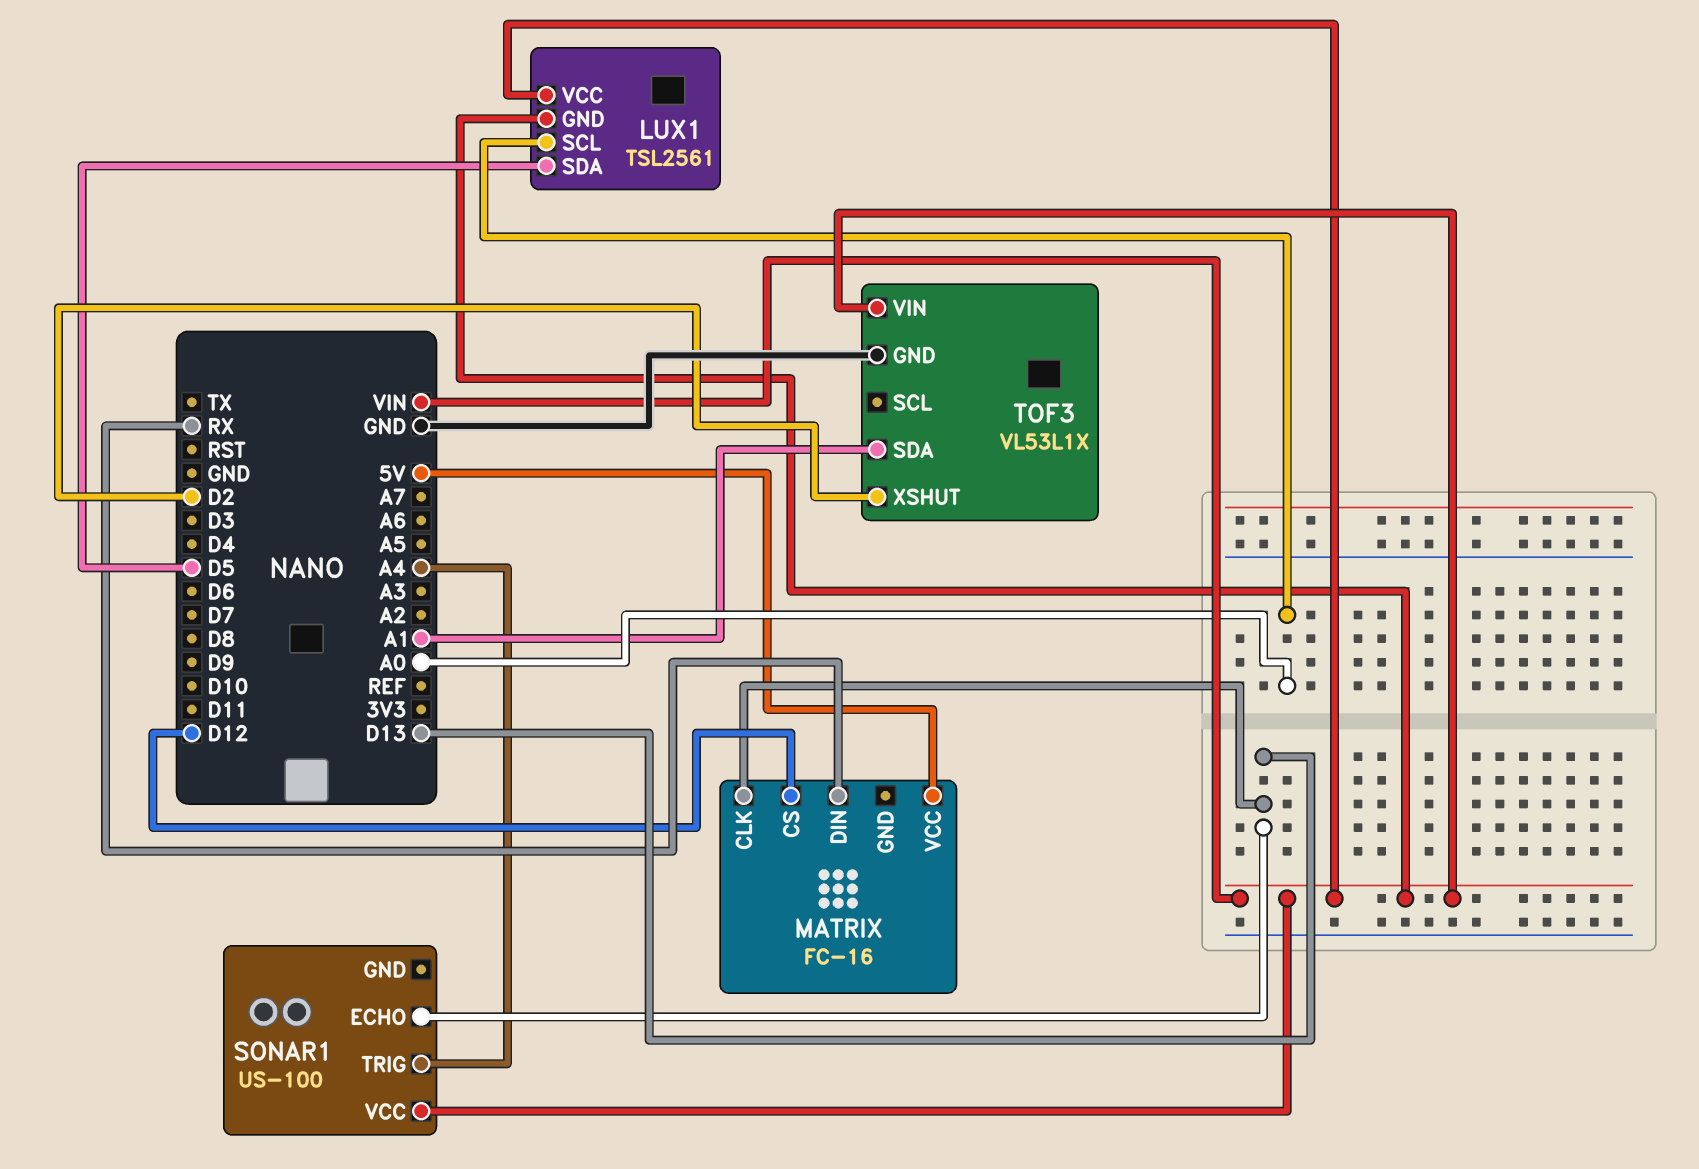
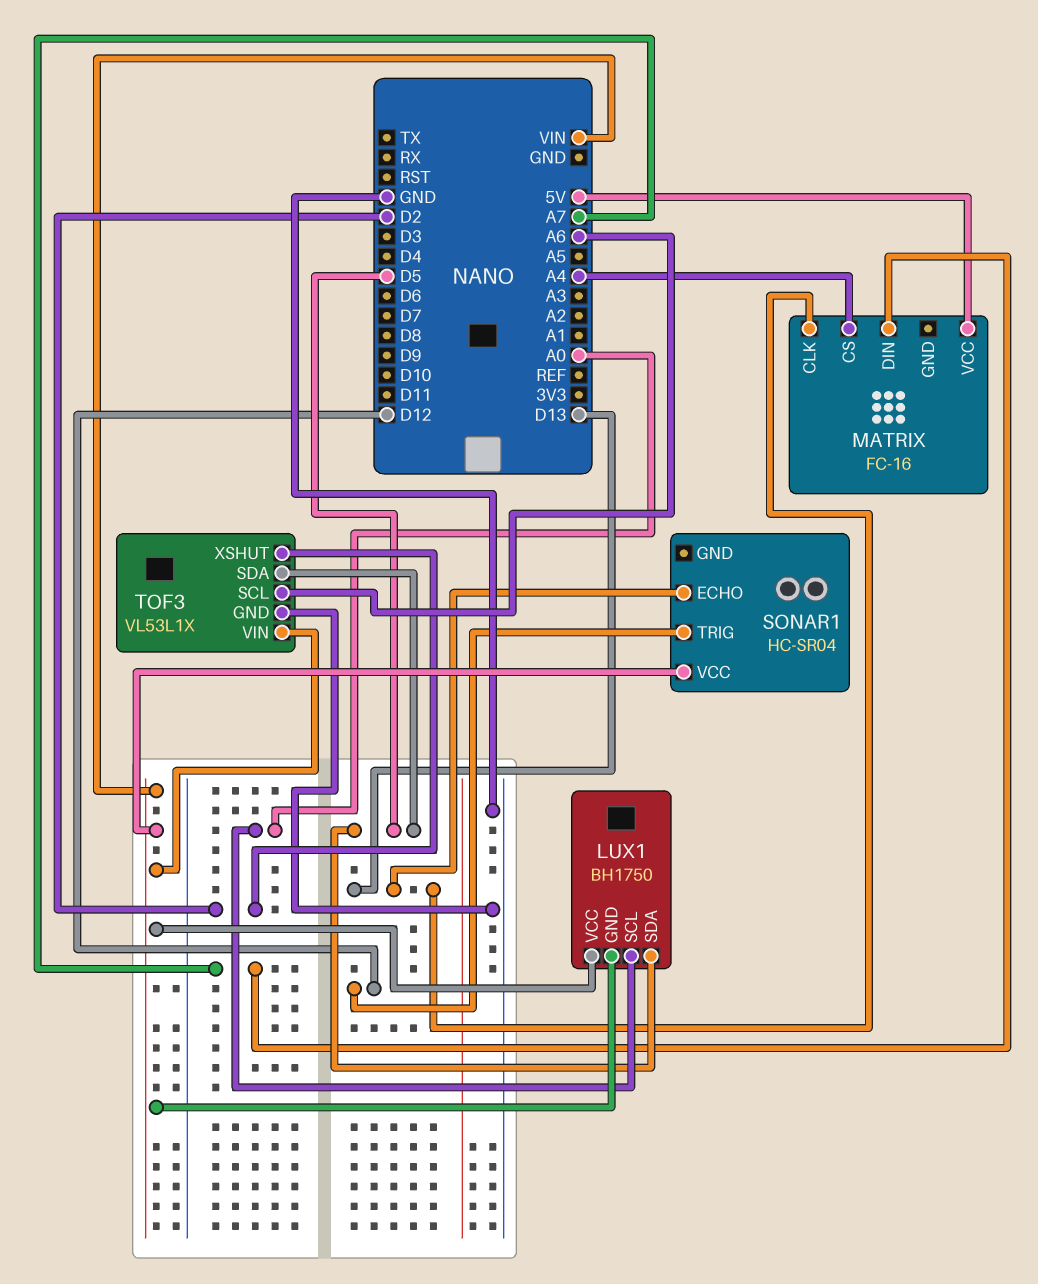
LUX1: TSL2561 -> BH1750
MATRIX pin CS: D12 -> A4
MATRIX pin DIN: RX -> A7
SONAR1: US-100 -> HC-SR04
SONAR1 pin TRIG: A4 -> D12
TOF3 pin SCL: none -> A6
TOF3 pin SDA: A1 -> D5

